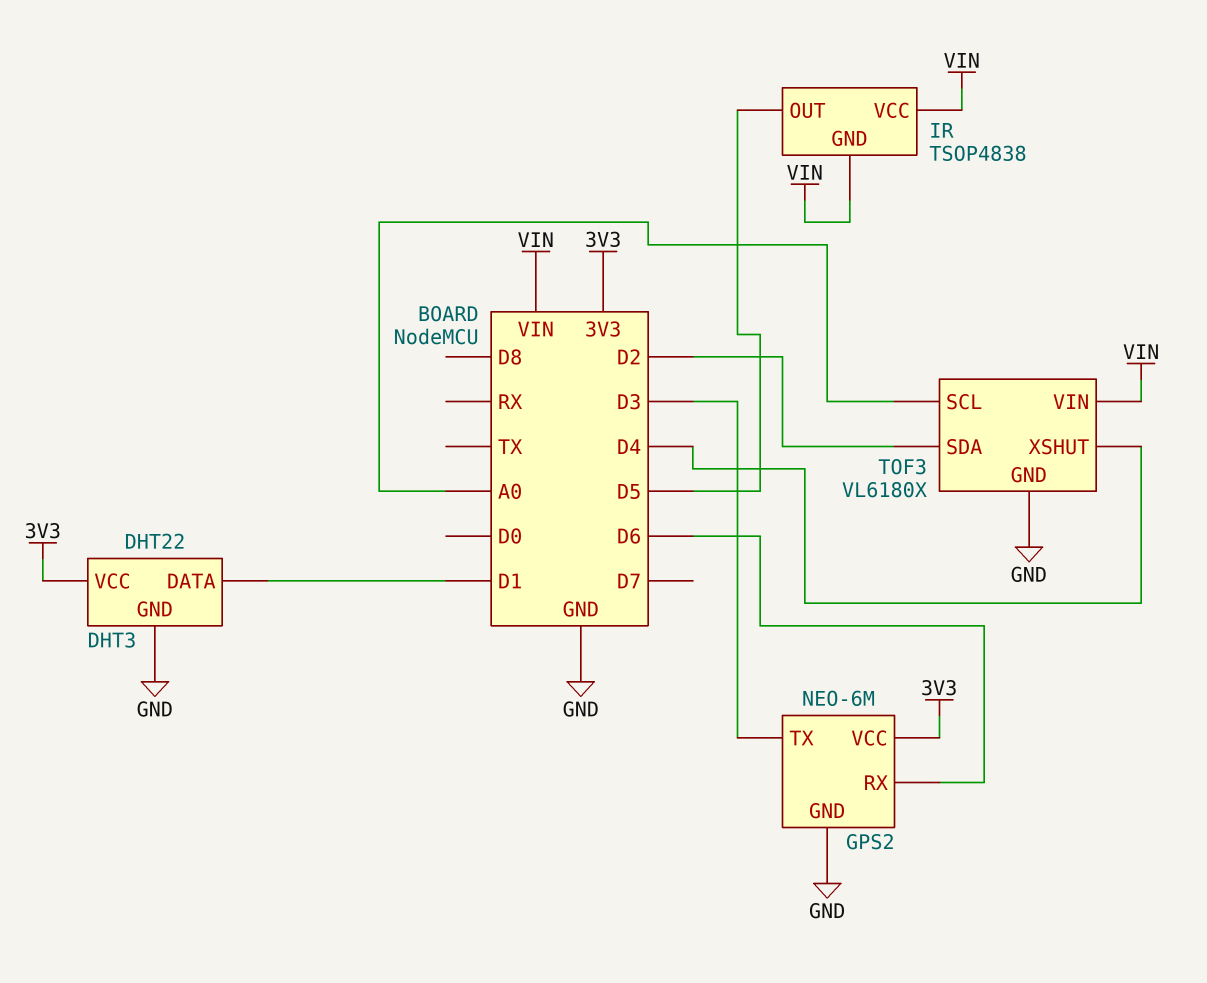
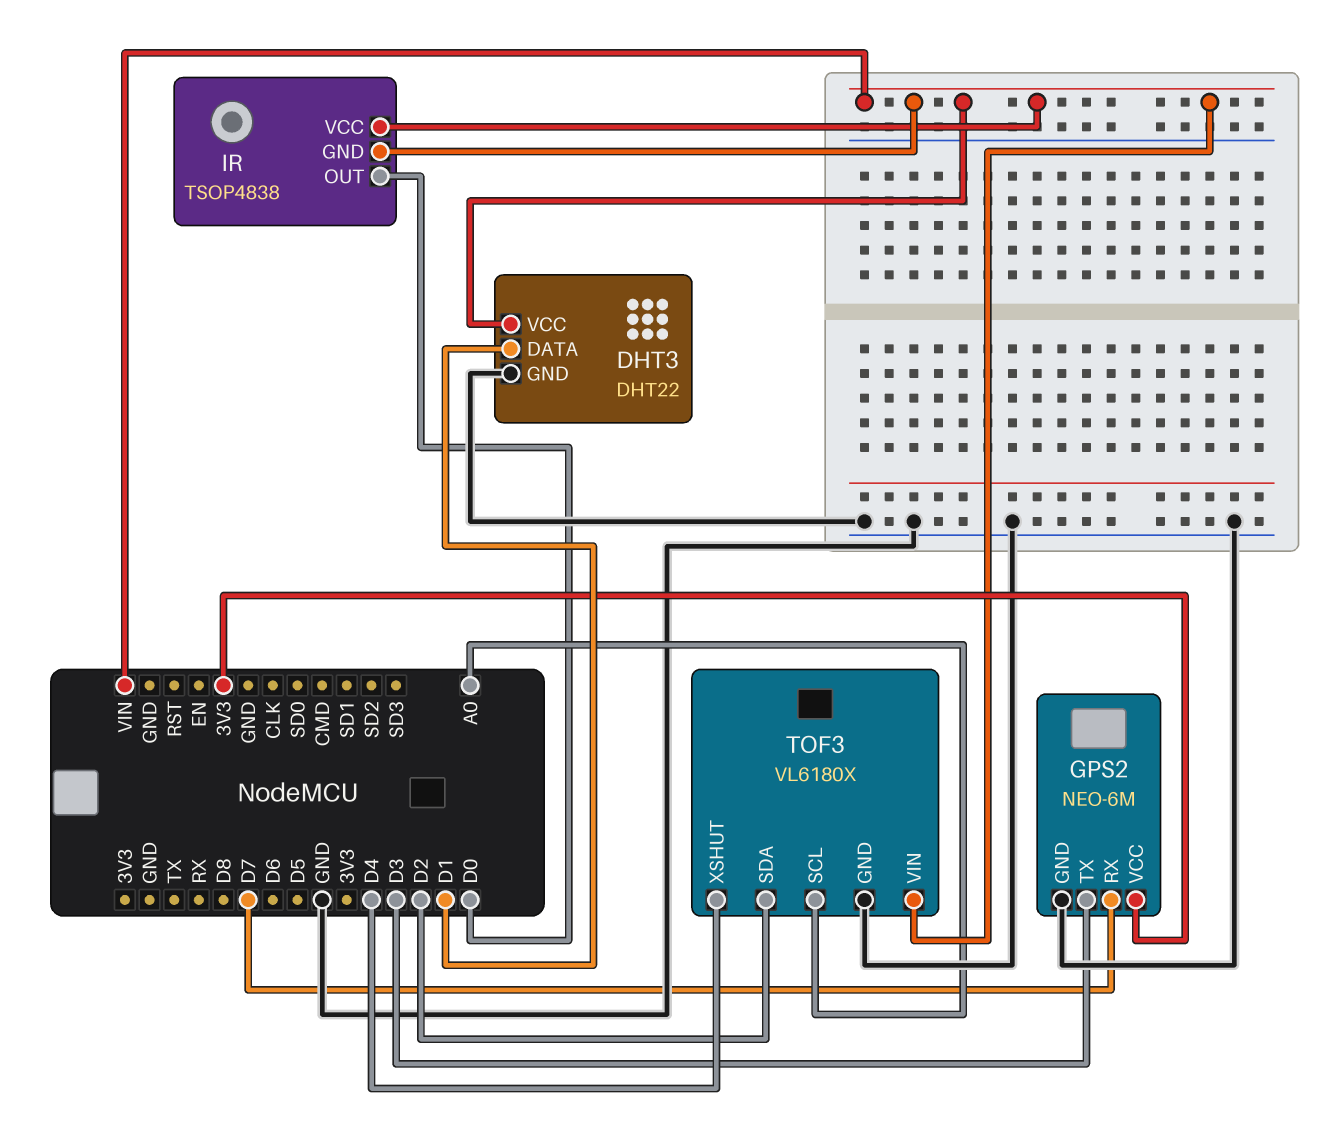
DHT3 pin VCC: 3V3 -> VIN
GPS2 pin RX: D6 -> D7
IR pin OUT: D5 -> D0

